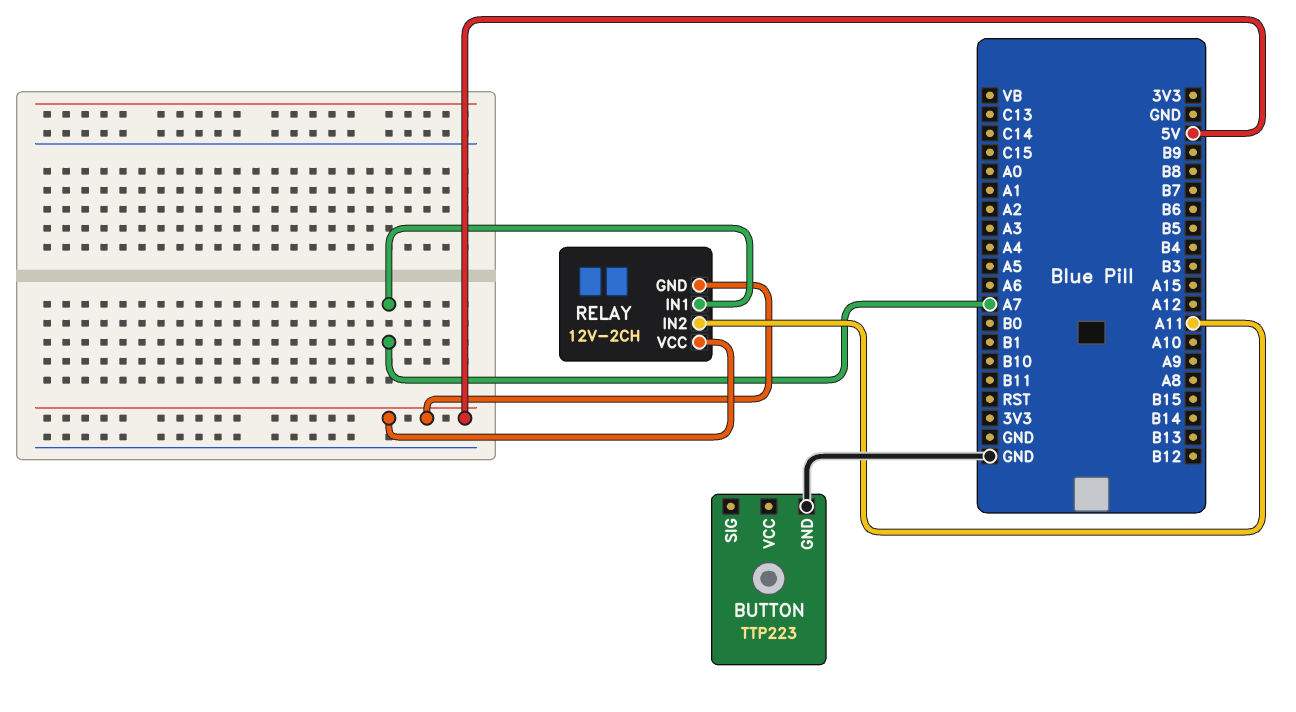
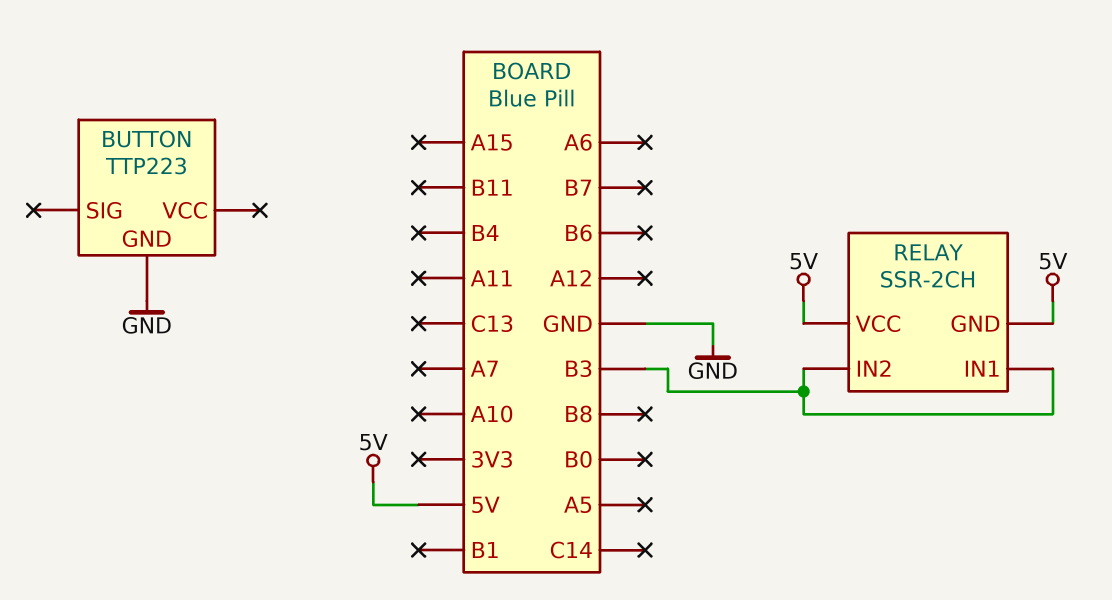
RELAY: 12V-2CH -> SSR-2CH
RELAY pin IN1: A7 -> B3
RELAY pin IN2: A11 -> B3

